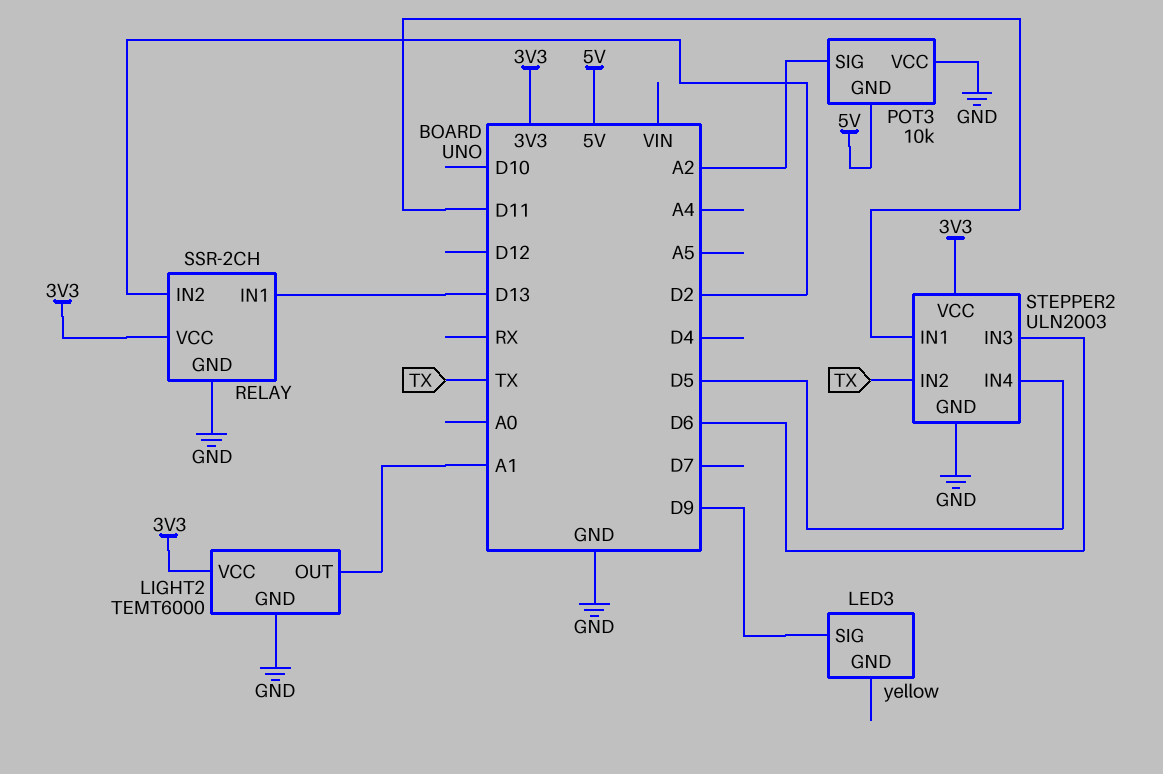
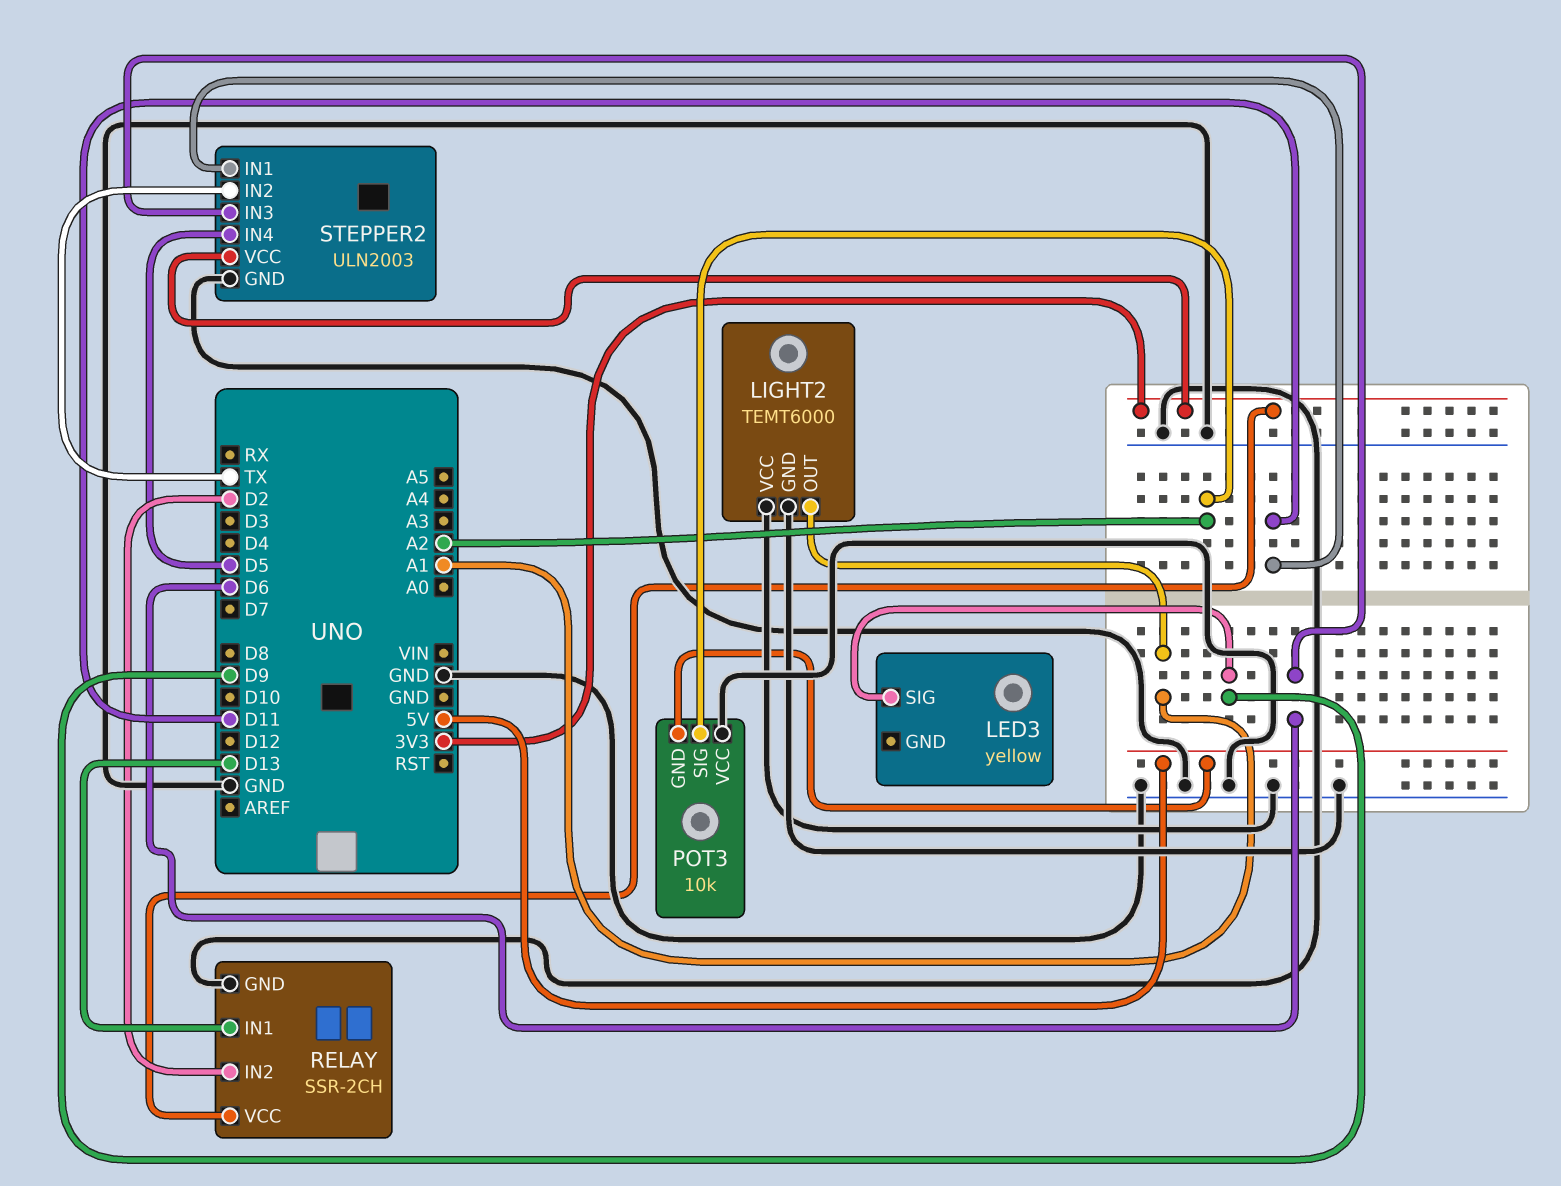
LIGHT2 pin VCC: 3V3 -> GND

